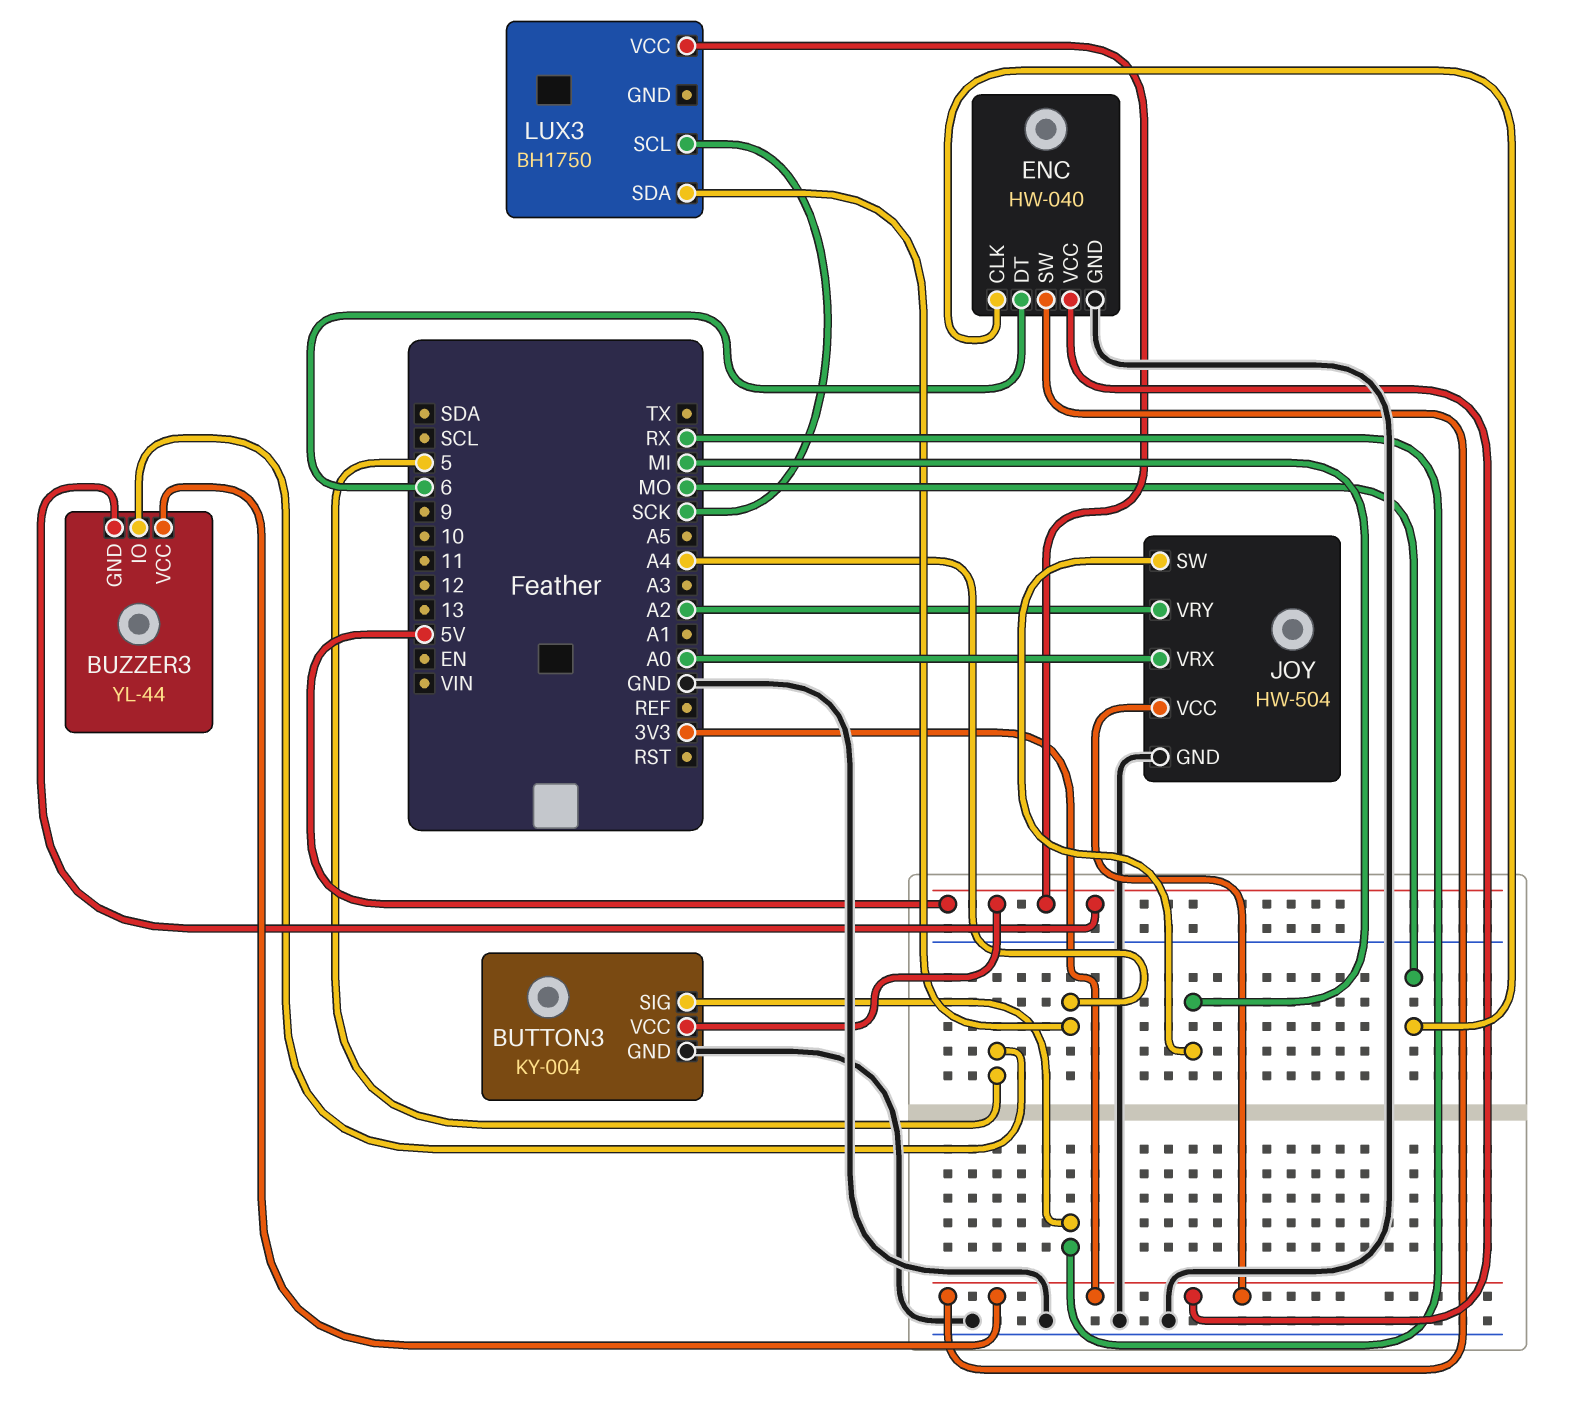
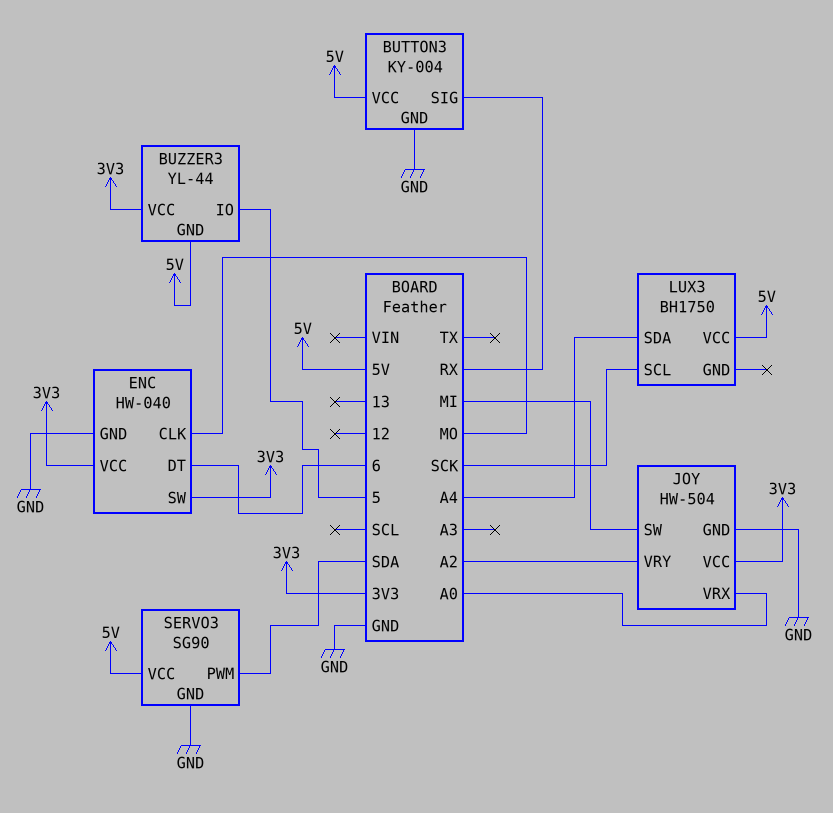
SERVO3: none -> SG90
SERVO3 pin GND: none -> GND
SERVO3 pin PWM: none -> SDA
SERVO3 pin VCC: none -> 5V

